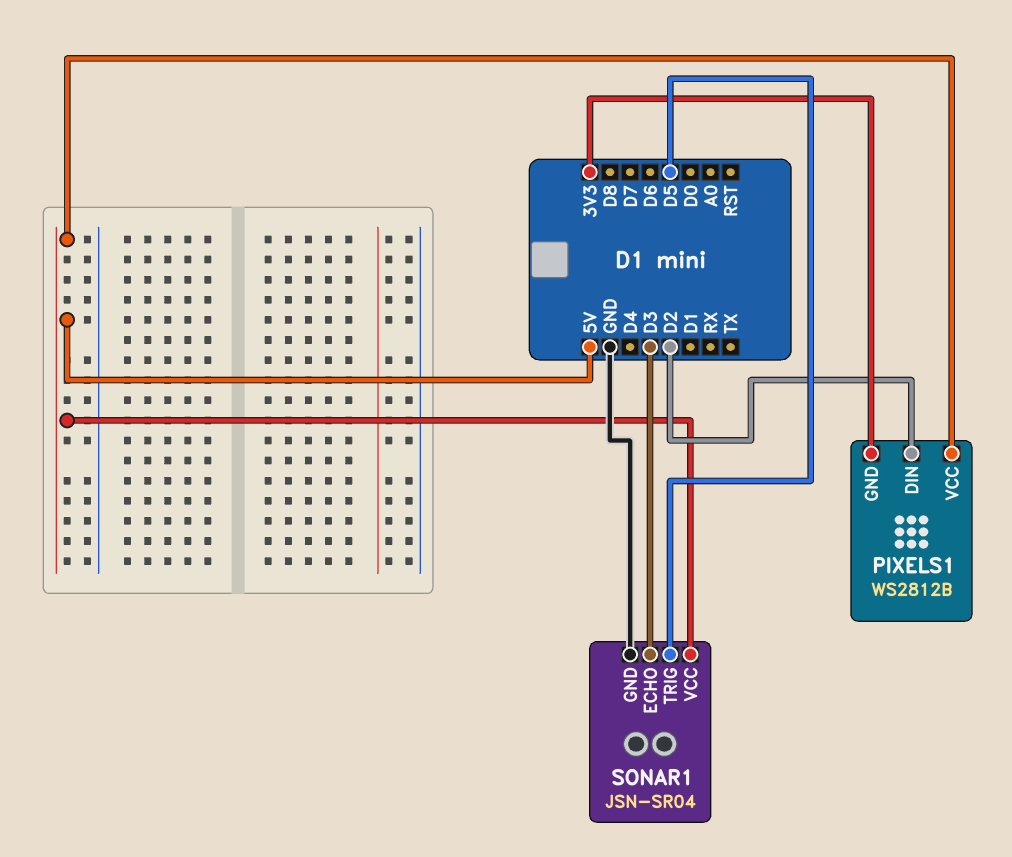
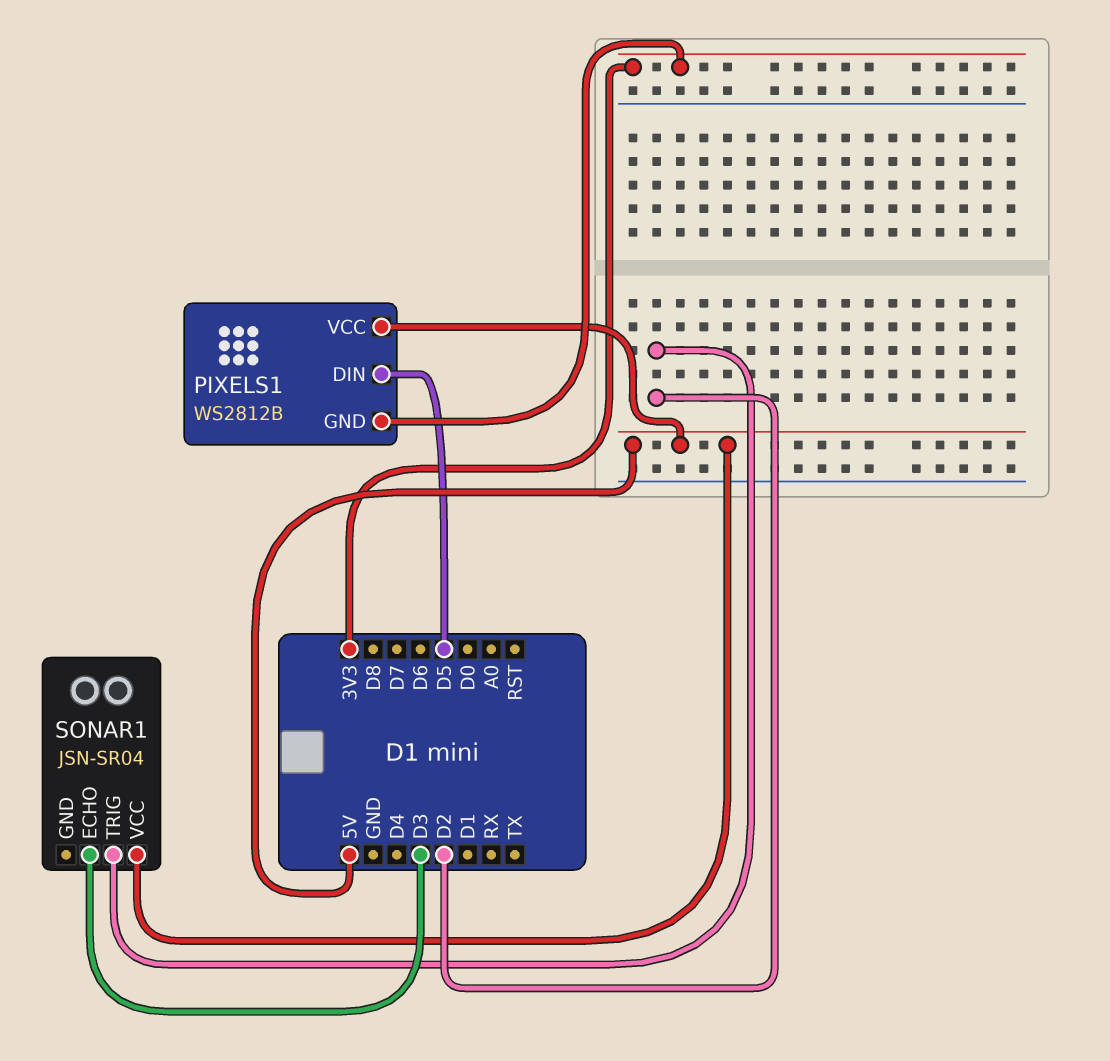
PIXELS1 pin DIN: D2 -> D5
SONAR1 pin GND: GND -> none
SONAR1 pin TRIG: D5 -> D2

